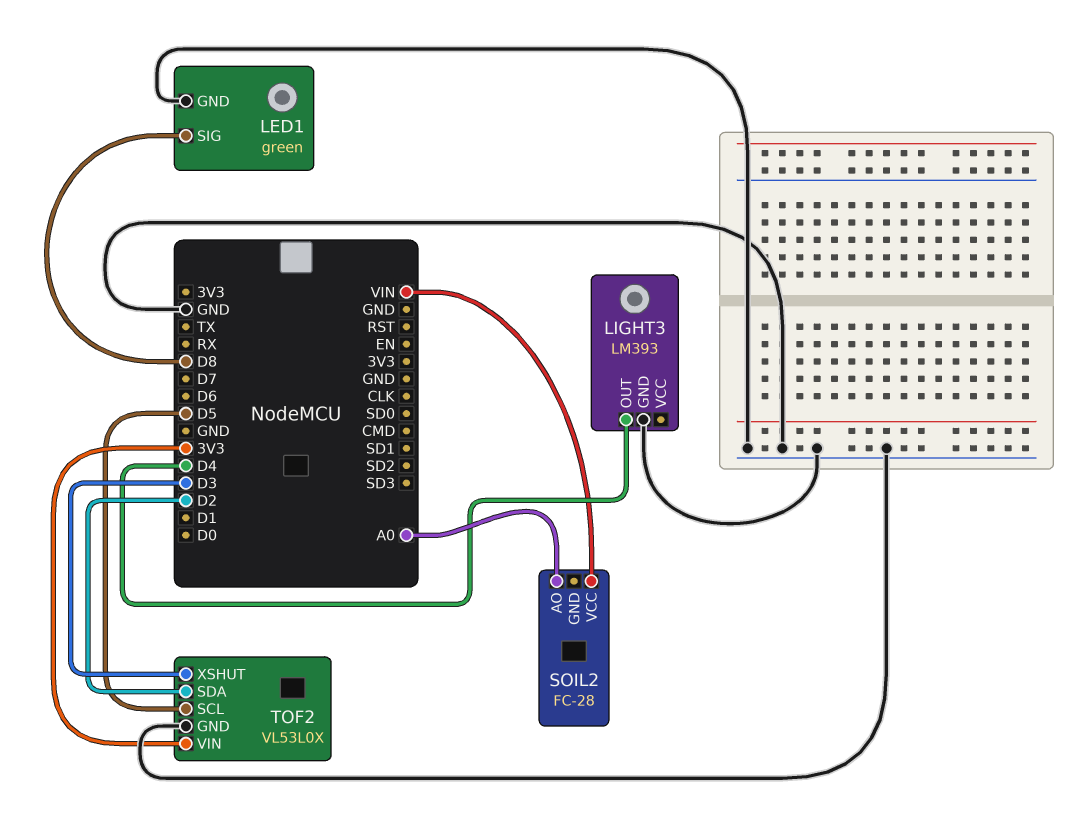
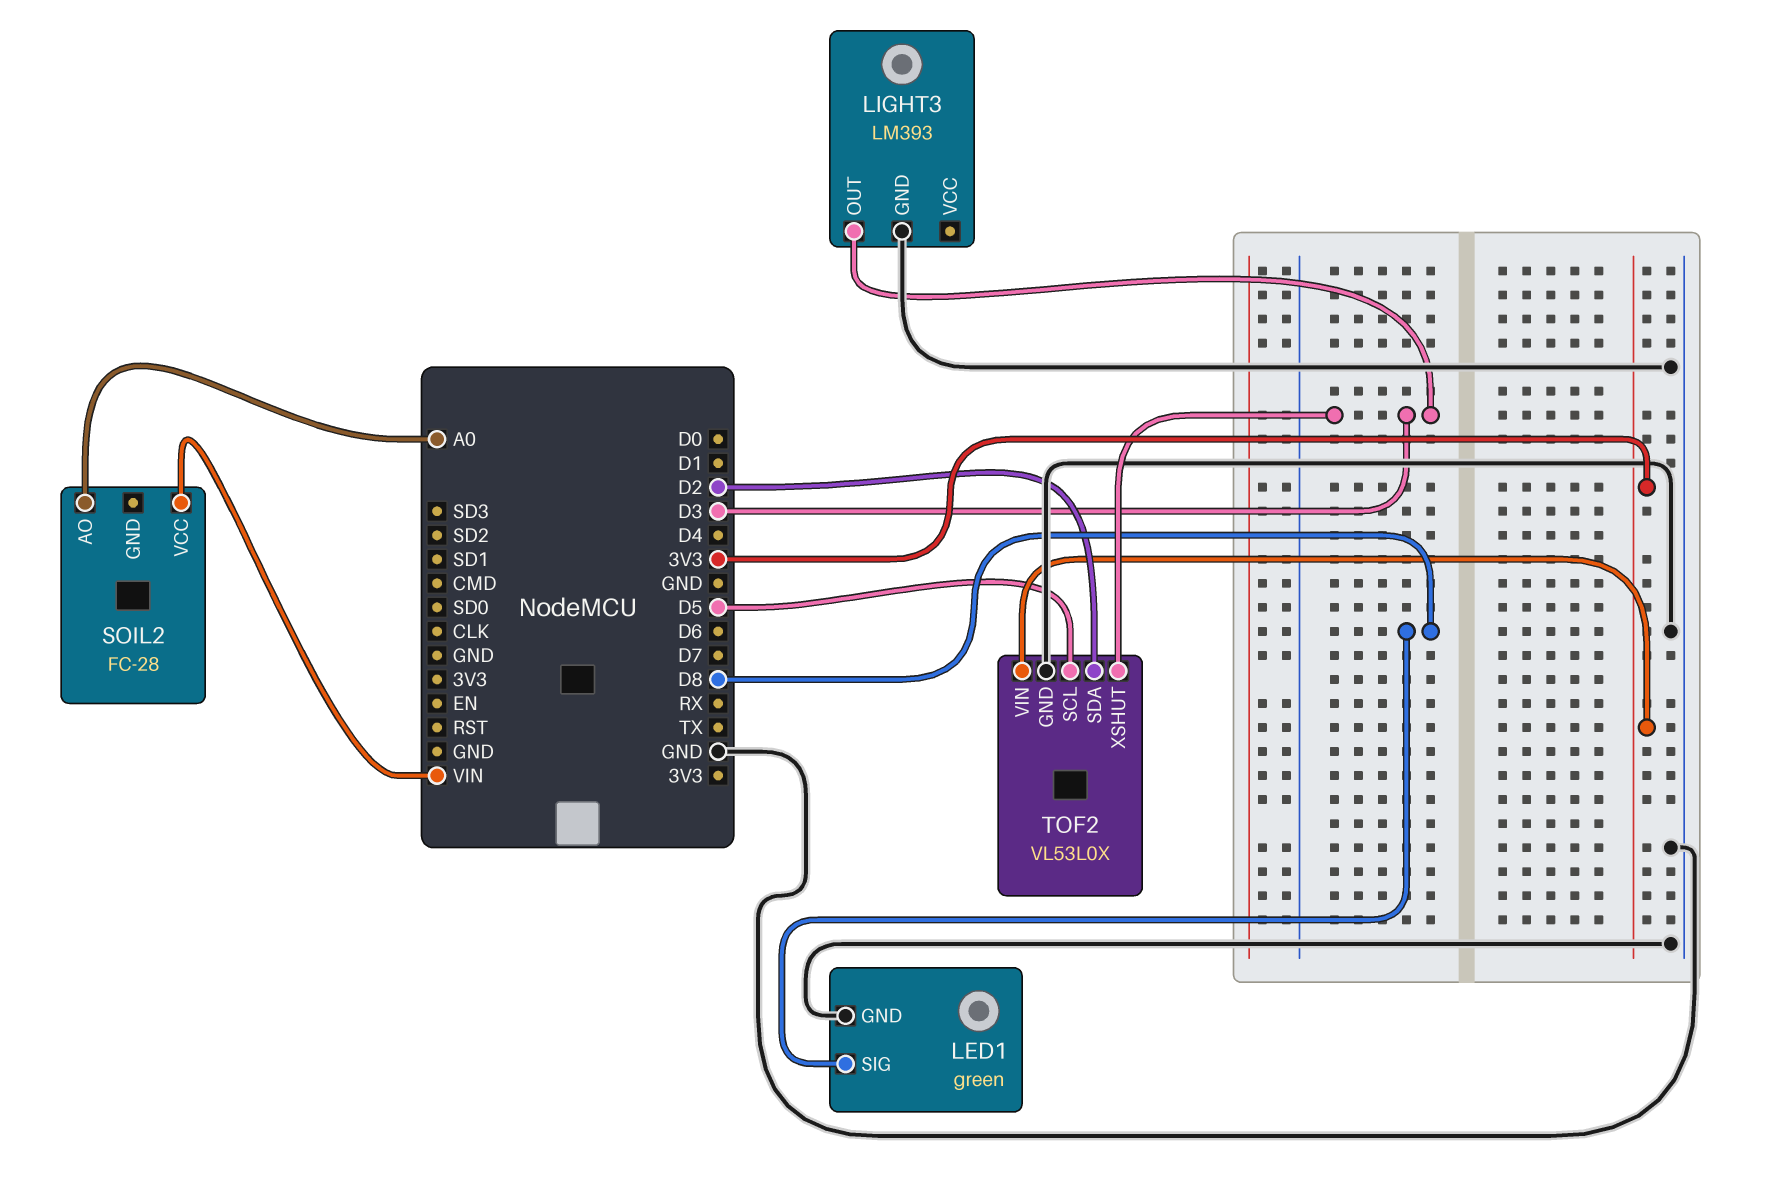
LIGHT3 pin OUT: D4 -> D3

